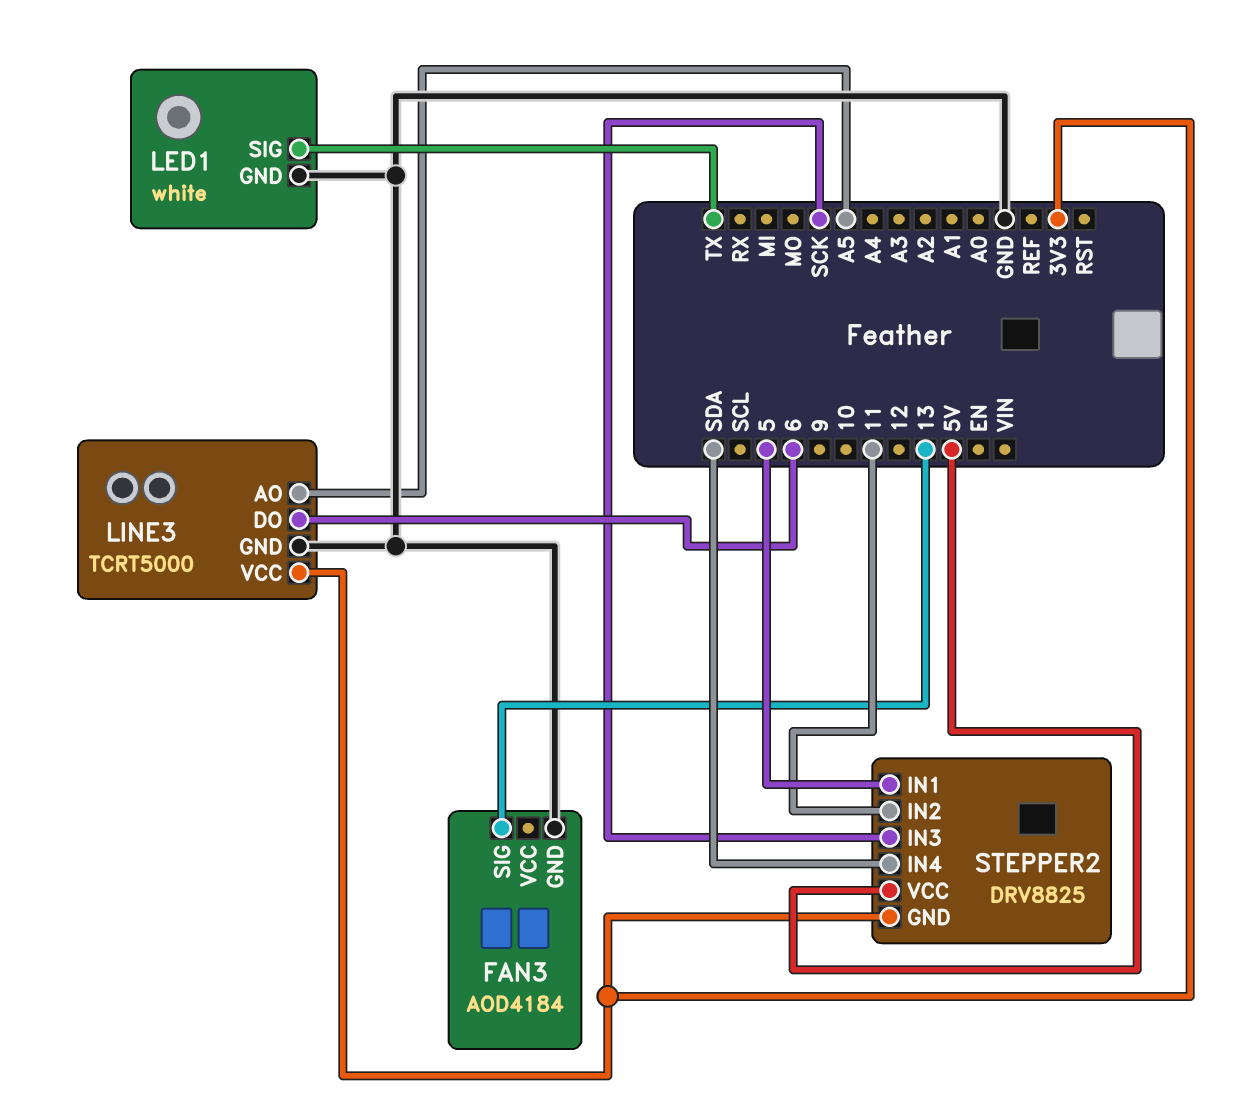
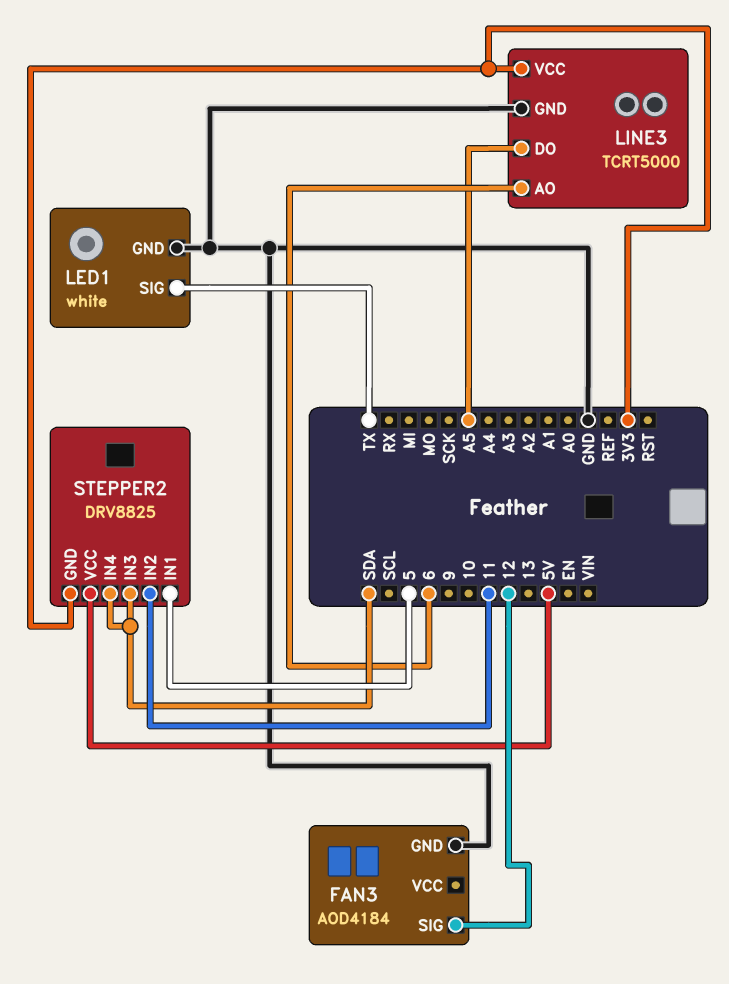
FAN3 pin SIG: 13 -> 12
LINE3 pin AO: A5 -> 6
LINE3 pin DO: 6 -> A5
STEPPER2 pin IN3: SCK -> SDA

